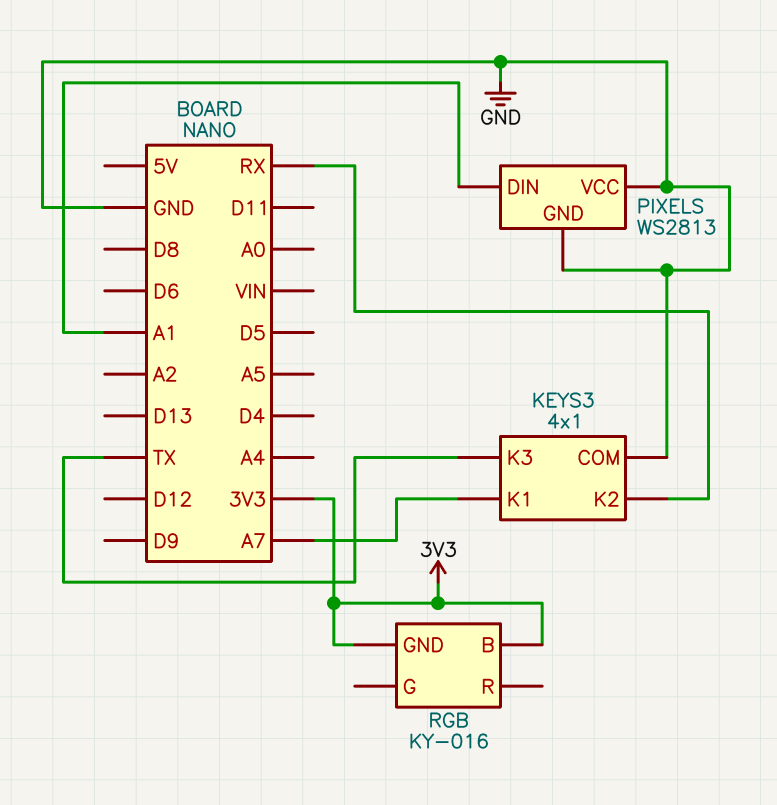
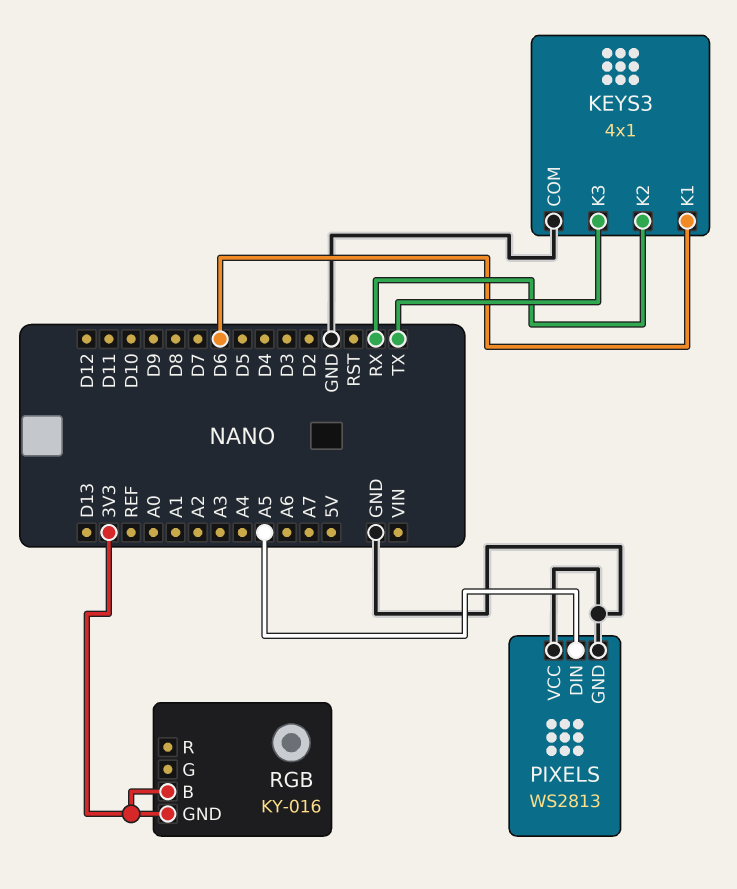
KEYS3 pin K1: A7 -> D6
PIXELS pin DIN: A1 -> A5

